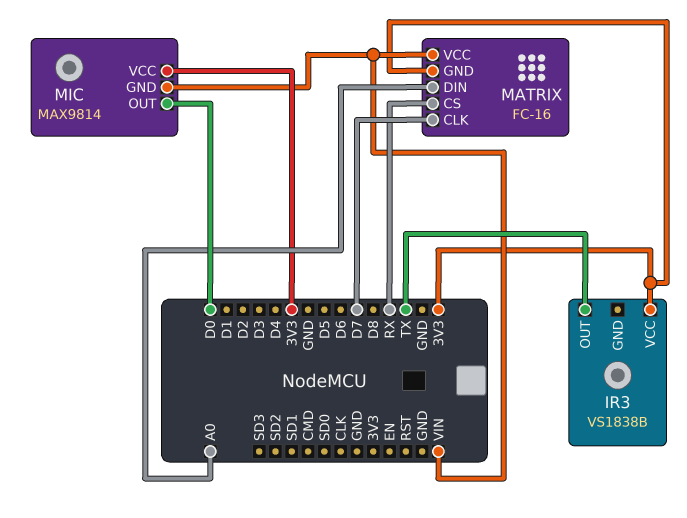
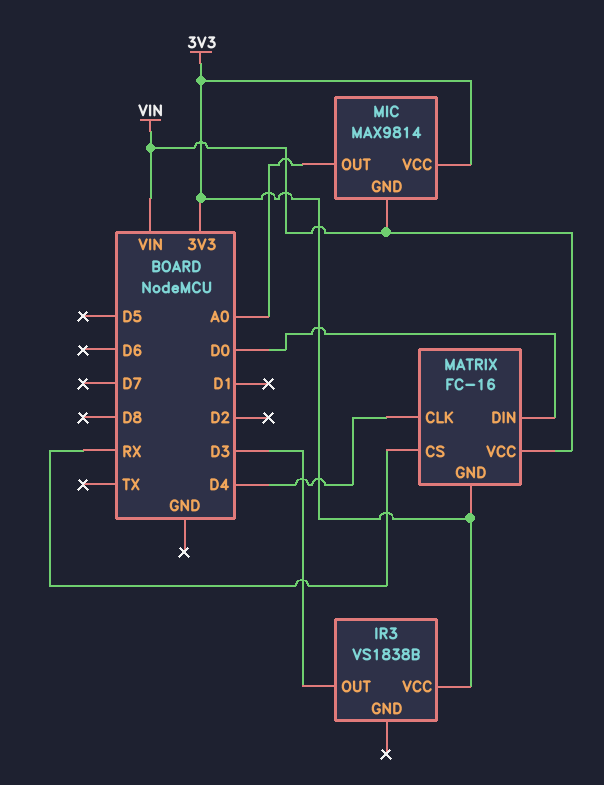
IR3 pin OUT: TX -> D3
MATRIX pin CLK: D7 -> D4
MATRIX pin DIN: A0 -> D0
MIC pin OUT: D0 -> A0

